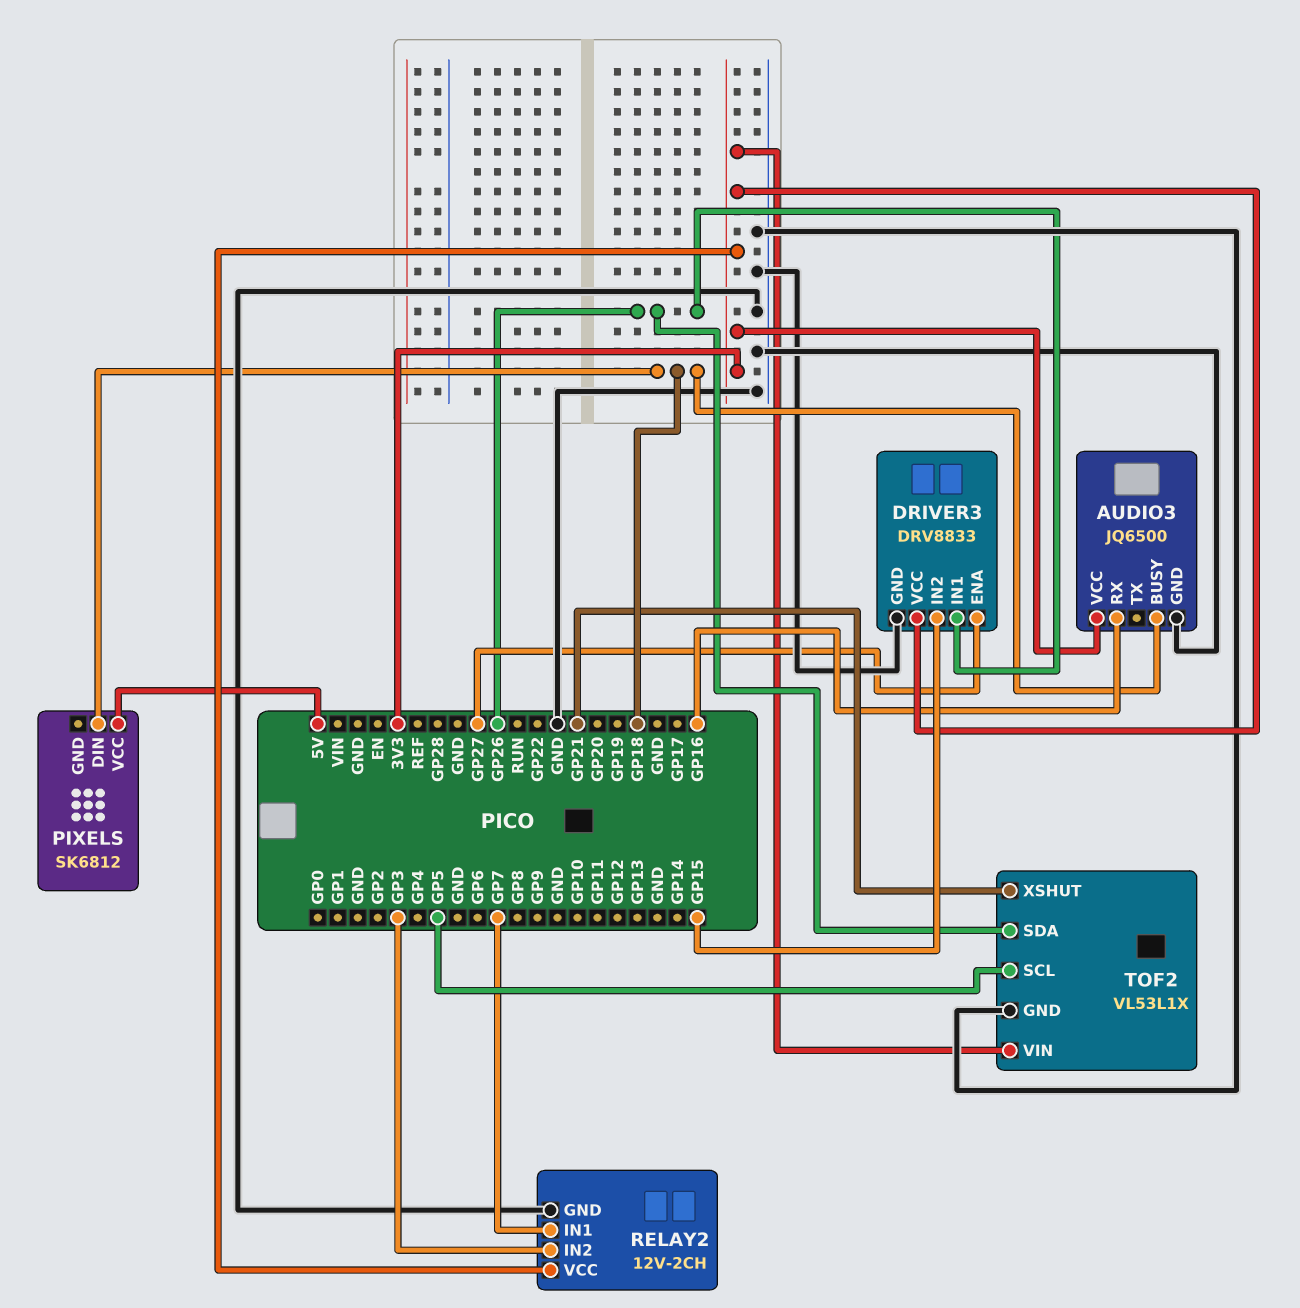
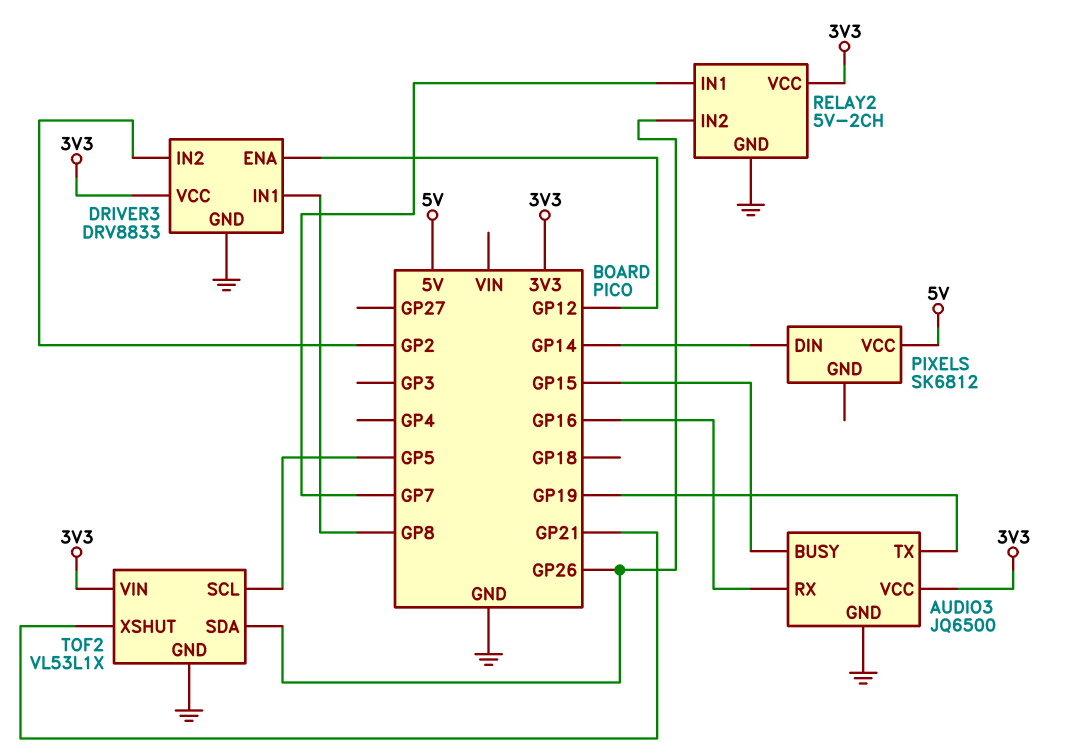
AUDIO3 pin BUSY: GP18 -> GP15
AUDIO3 pin TX: none -> GP19
DRIVER3 pin ENA: GP27 -> GP12
DRIVER3 pin IN1: GP26 -> GP8
DRIVER3 pin IN2: GP15 -> GP2
PIXELS pin DIN: GP18 -> GP14
RELAY2: 12V-2CH -> 5V-2CH
RELAY2 pin IN2: GP3 -> GP26

